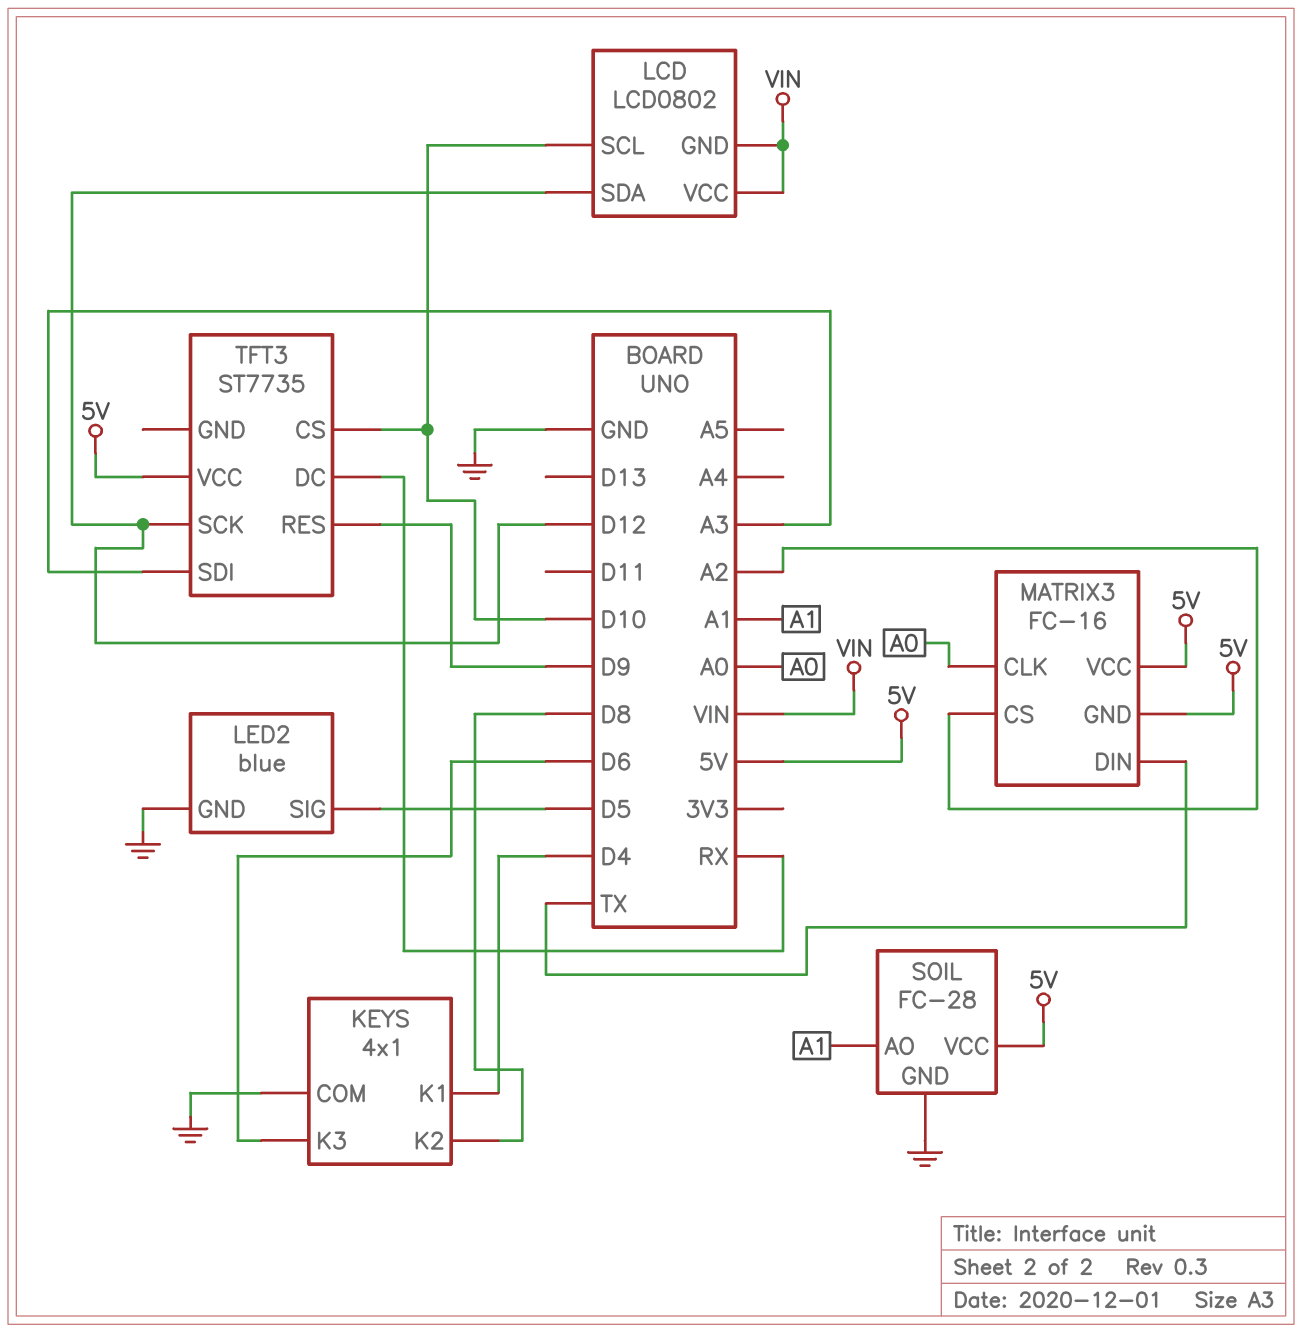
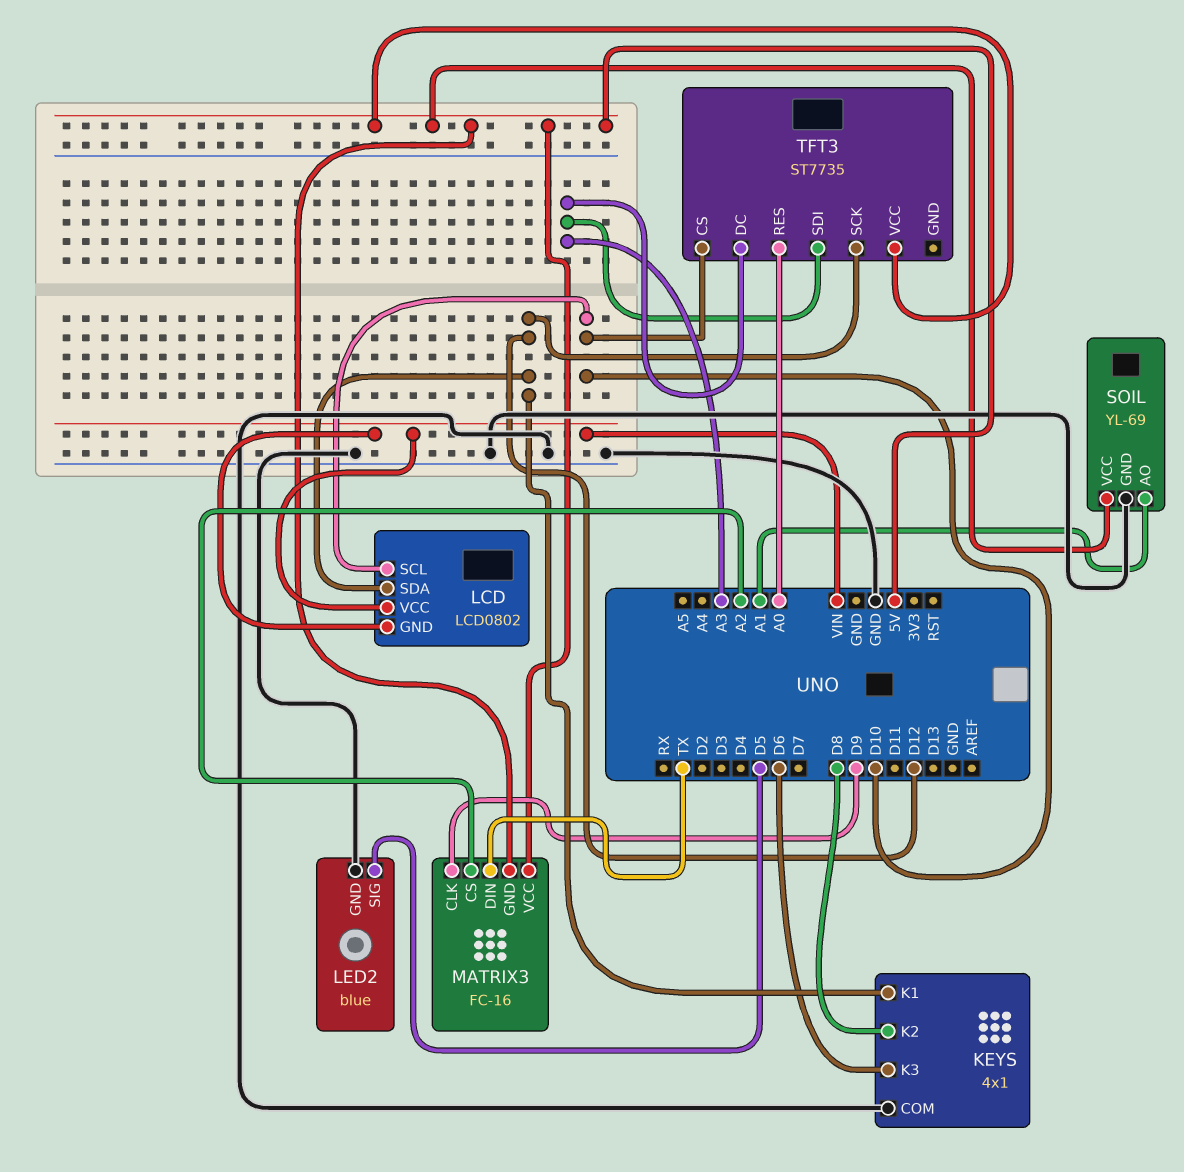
KEYS pin K1: D4 -> D12
MATRIX3 pin CLK: A0 -> D9
SOIL: FC-28 -> YL-69
TFT3 pin DC: RX -> A3
TFT3 pin RES: D9 -> A0

